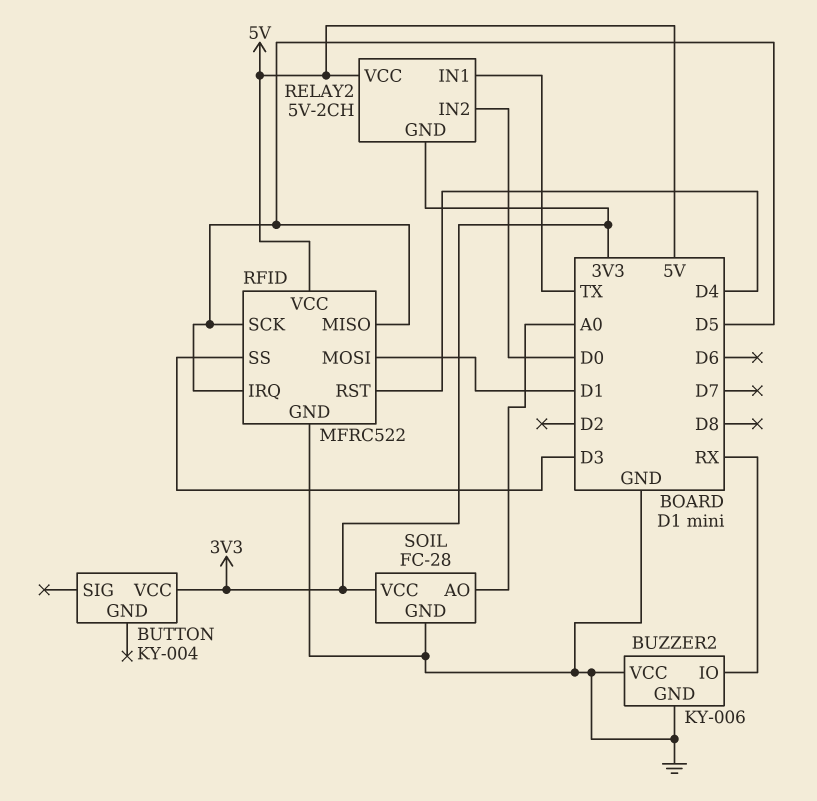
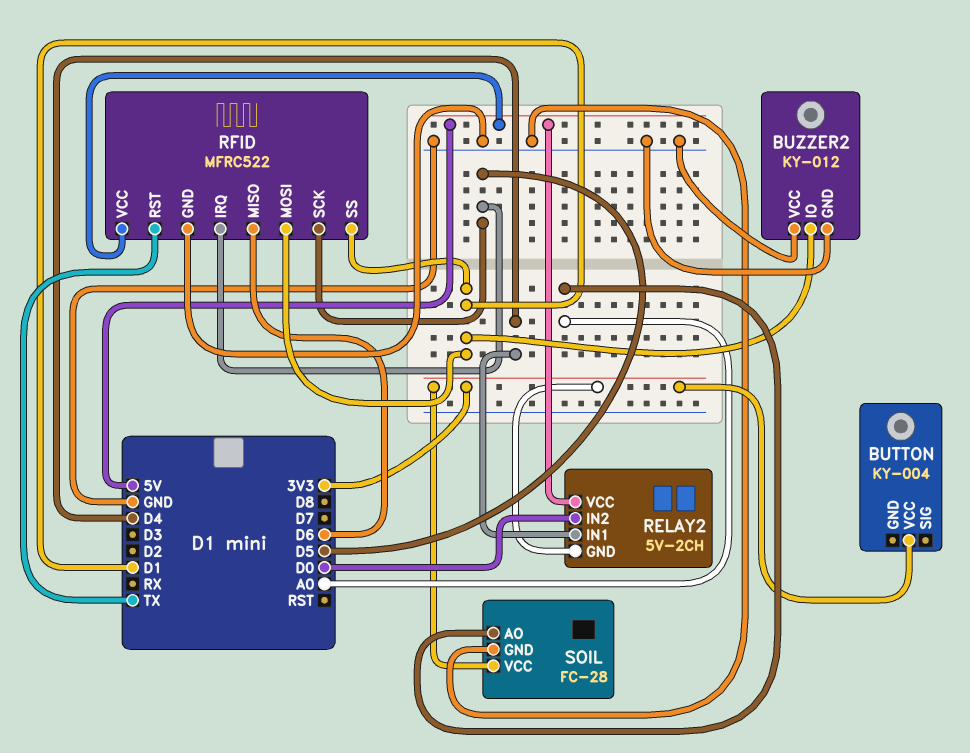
BUZZER2: KY-006 -> KY-012
BUZZER2 pin IO: RX -> D1
RELAY2 pin IN1: TX -> D4
RFID pin MISO: D5 -> D6
RFID pin RST: D4 -> TX
RFID pin SS: D3 -> D1

